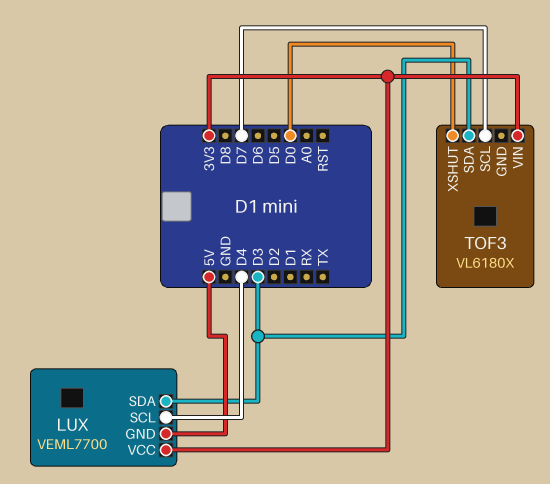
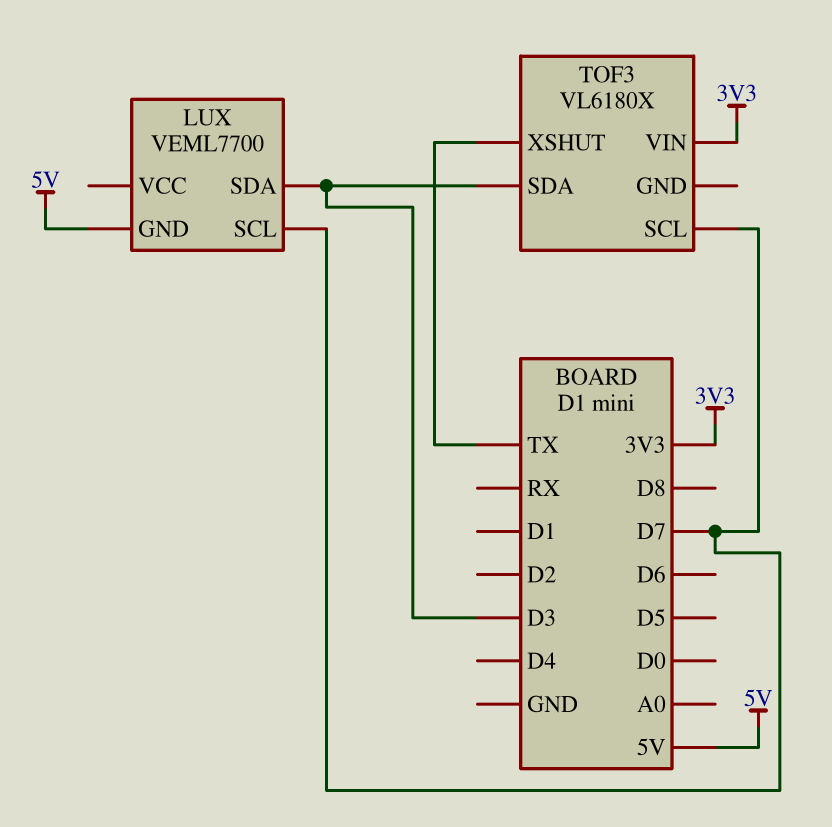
LUX pin SCL: D4 -> D7
LUX pin VCC: 3V3 -> none
TOF3 pin XSHUT: D0 -> TX

